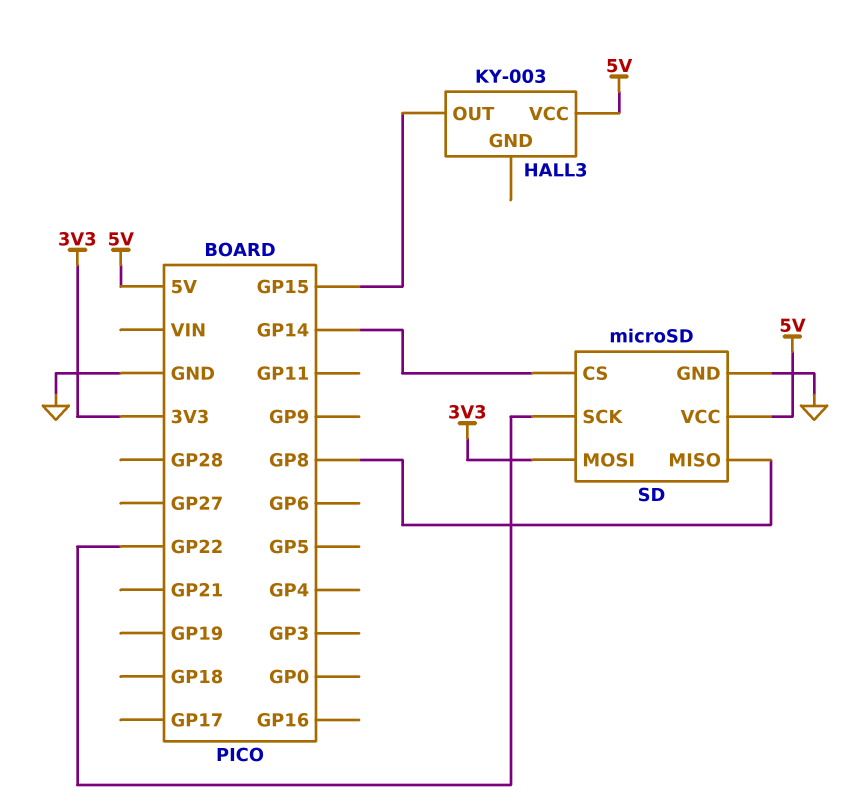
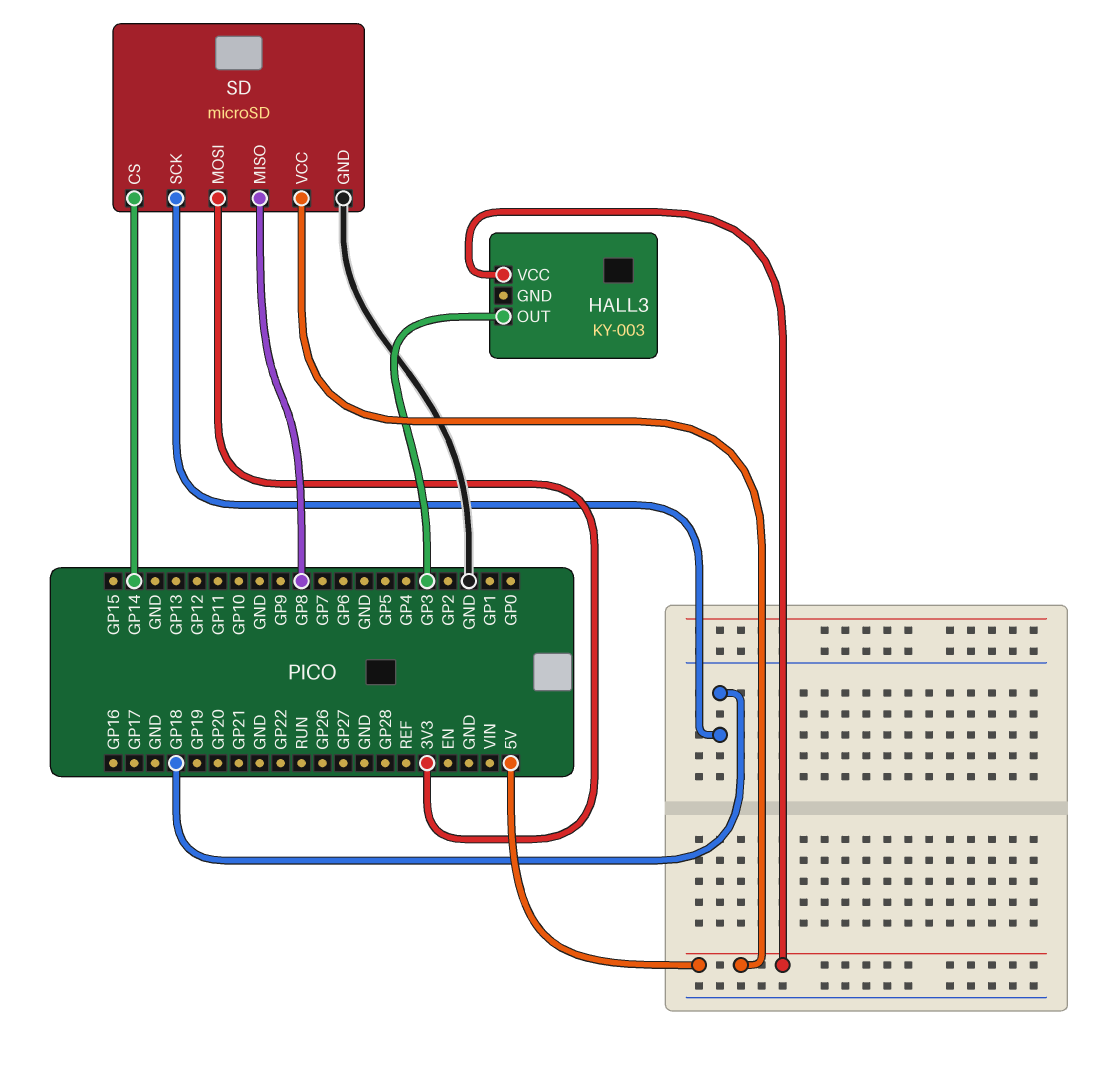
HALL3 pin OUT: GP15 -> GP3
SD pin SCK: GP22 -> GP18

